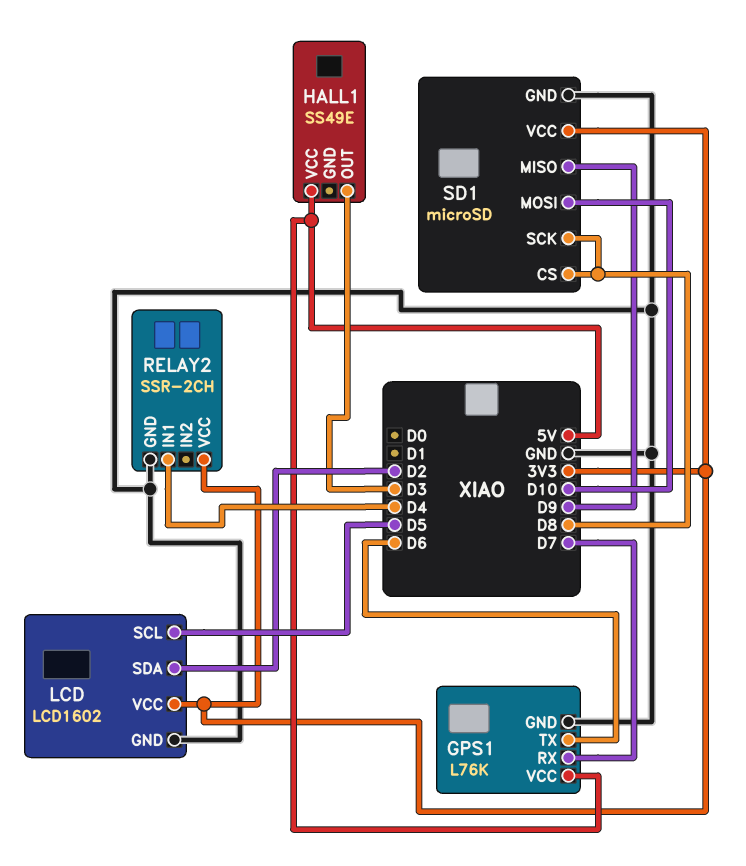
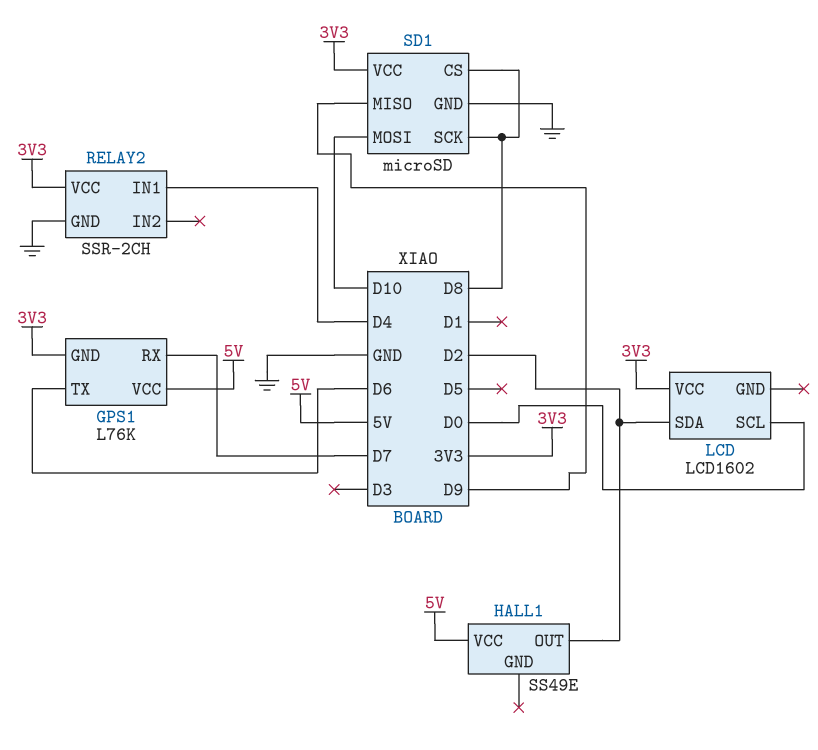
GPS1 pin GND: GND -> 3V3
HALL1 pin OUT: D3 -> D2
LCD pin GND: GND -> none
LCD pin SCL: D5 -> D0

